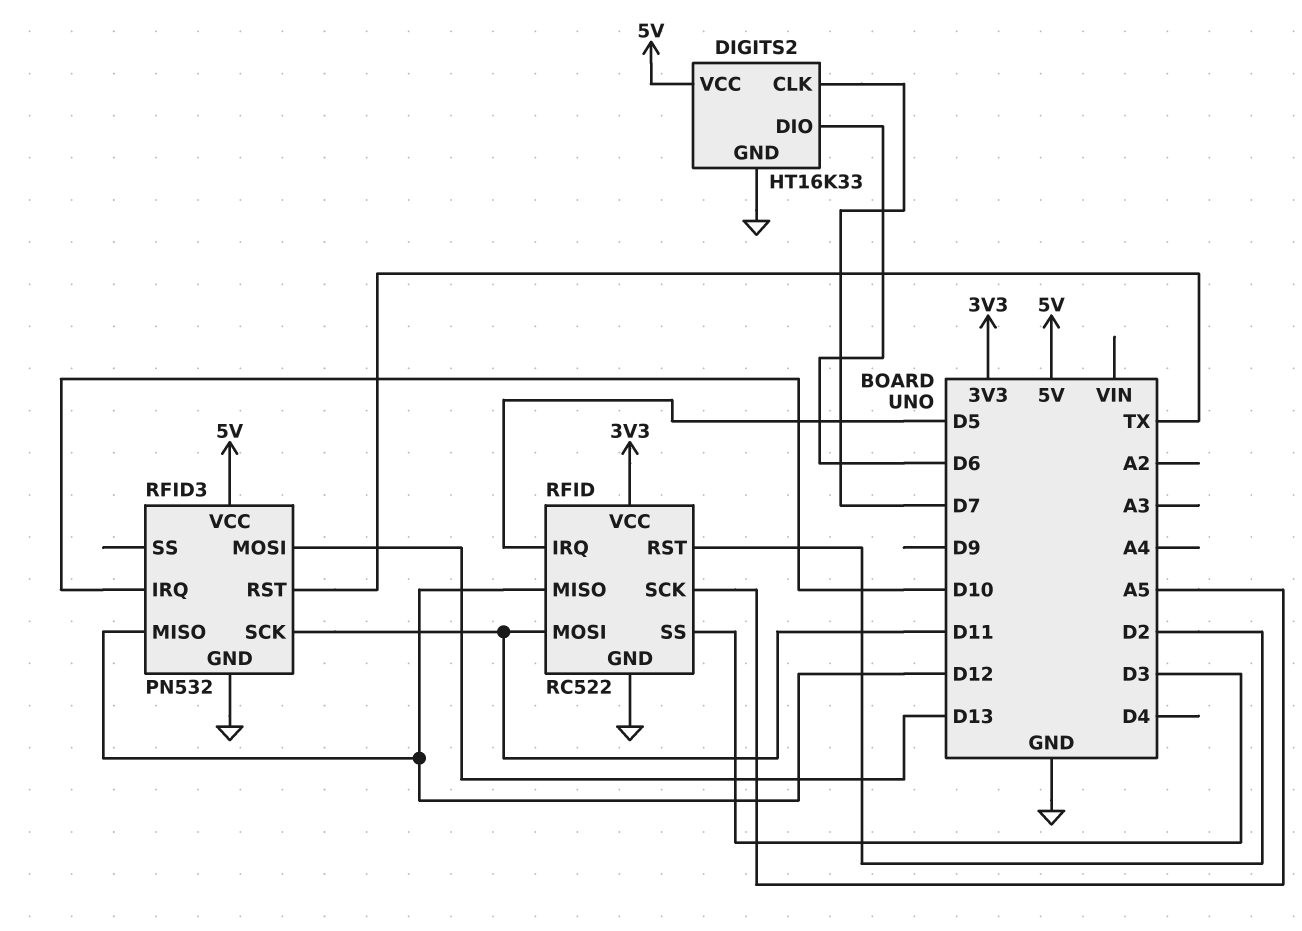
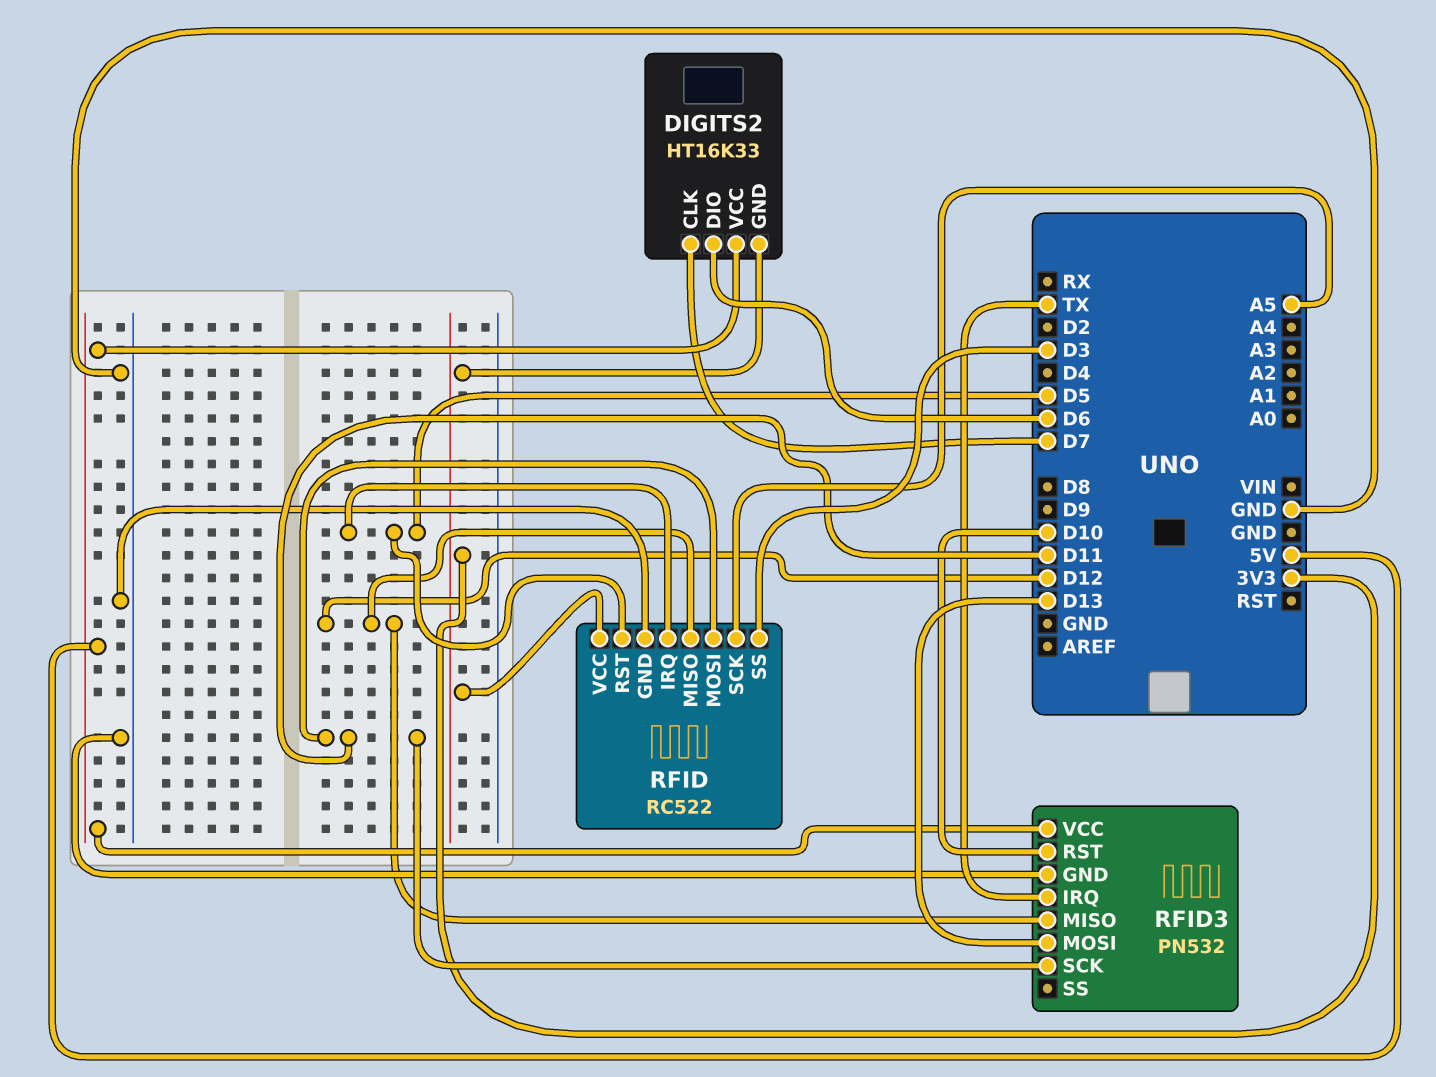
DIGITS2 pin GND: GND -> 3V3
RFID pin RST: D2 -> D5
RFID3 pin IRQ: D10 -> TX
RFID3 pin RST: TX -> D10

